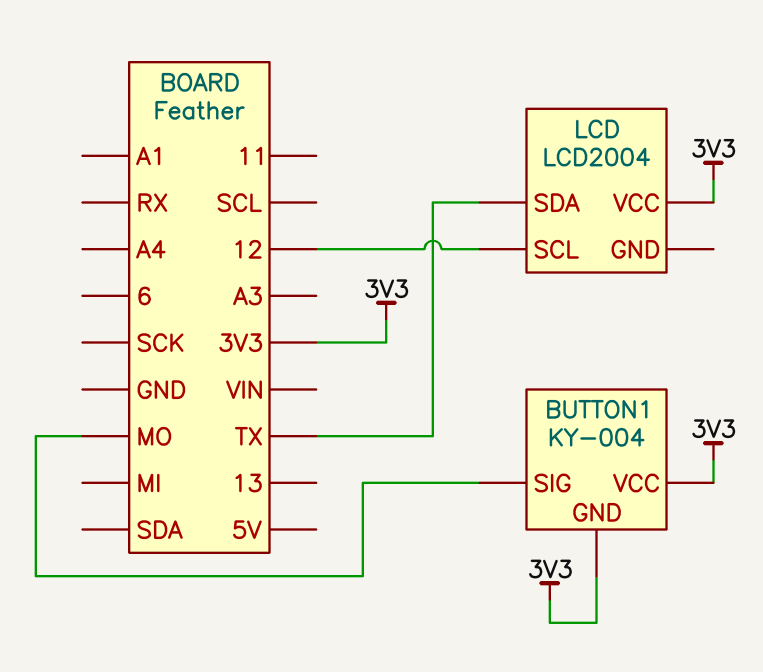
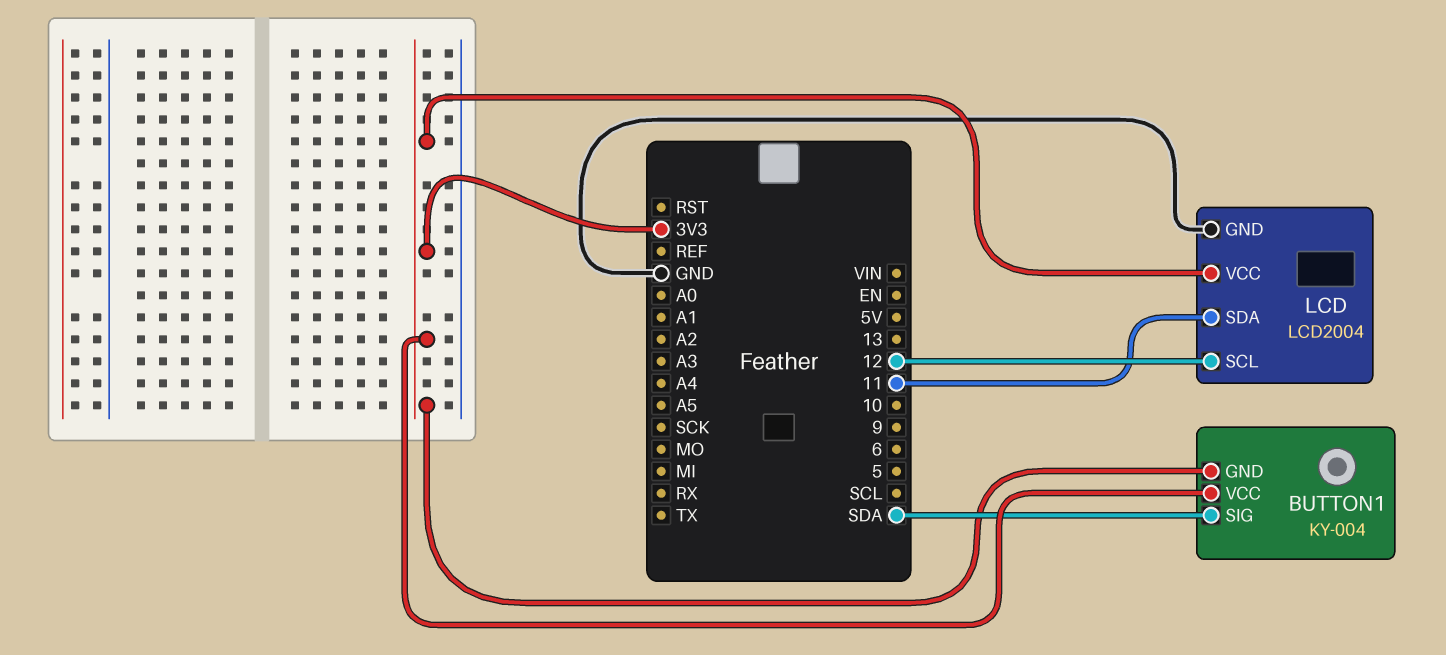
BUTTON1 pin SIG: MO -> SDA
LCD pin GND: none -> GND
LCD pin SDA: TX -> 11

